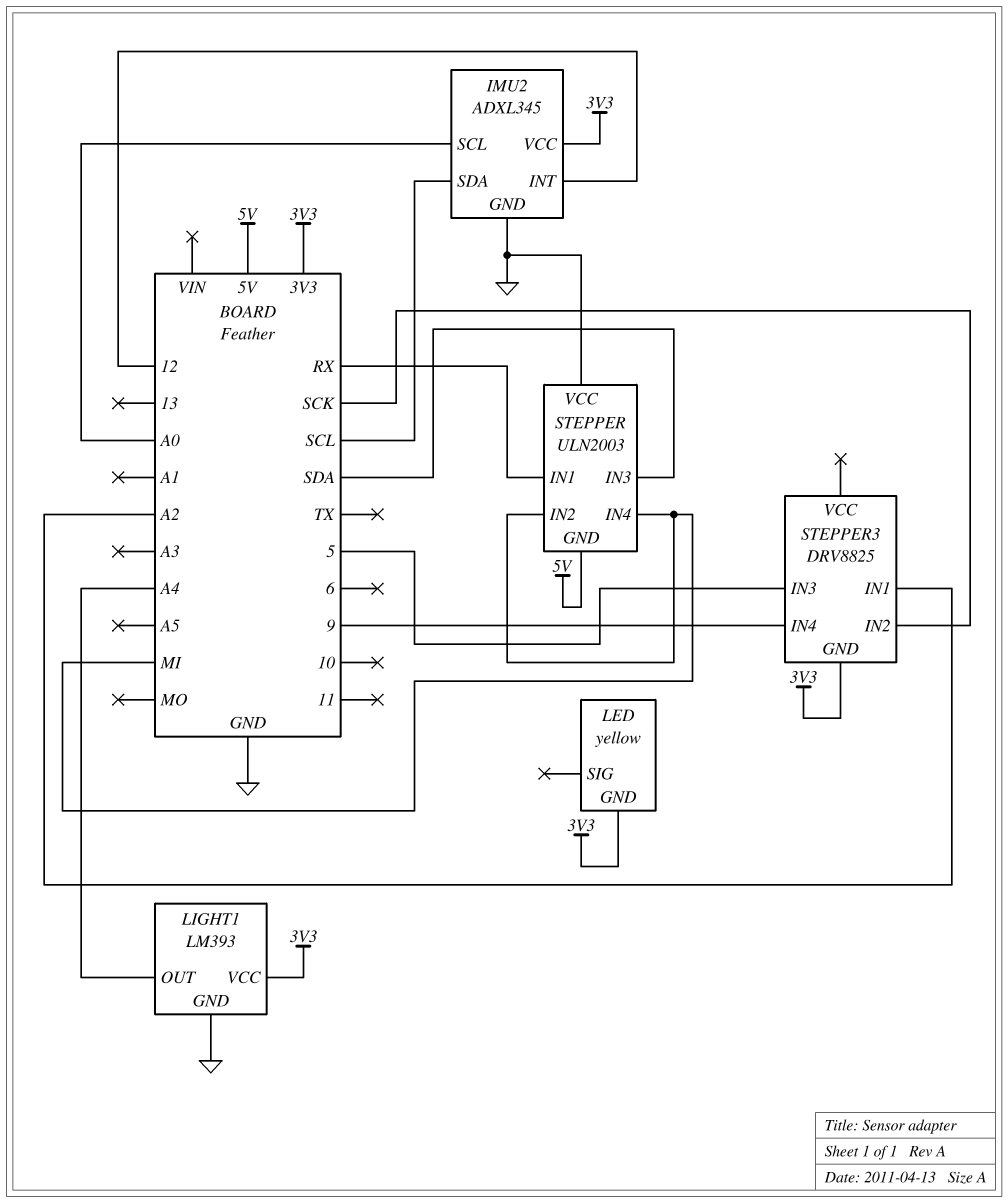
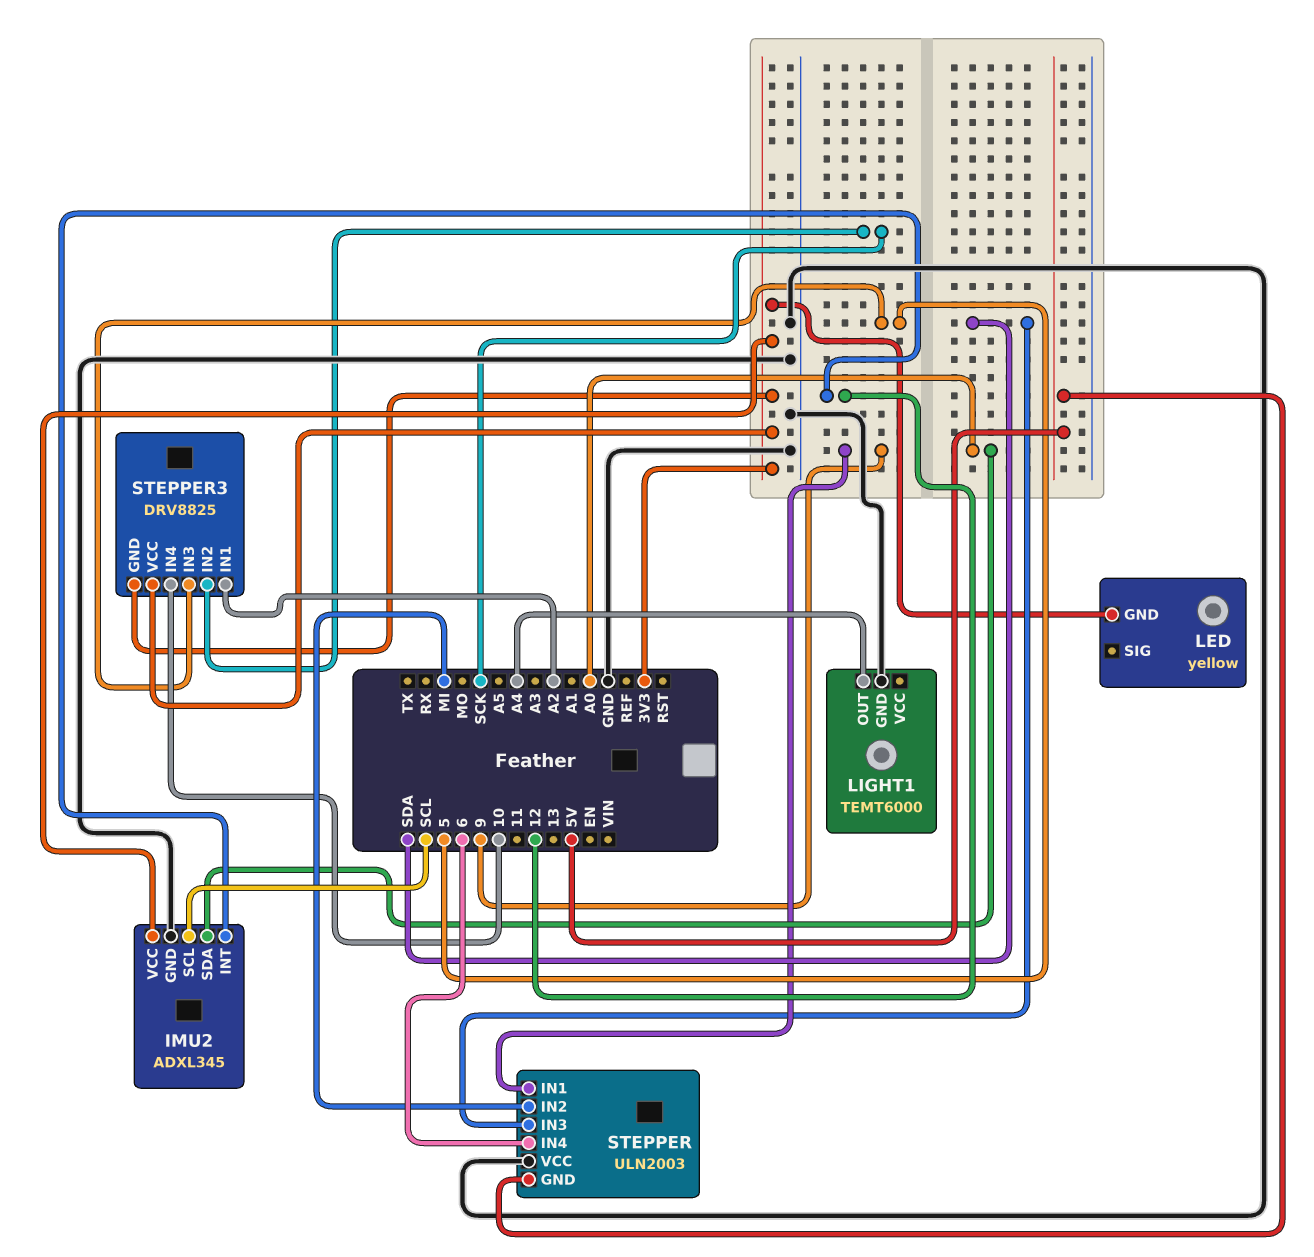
IMU2 pin SCL: A0 -> SCL
IMU2 pin SDA: SCL -> A0
LIGHT1: LM393 -> TEMT6000
LIGHT1 pin VCC: 3V3 -> none
STEPPER pin IN1: RX -> 9
STEPPER pin IN4: MI -> 6
STEPPER3 pin IN4: 9 -> 10
STEPPER3 pin VCC: none -> 3V3

